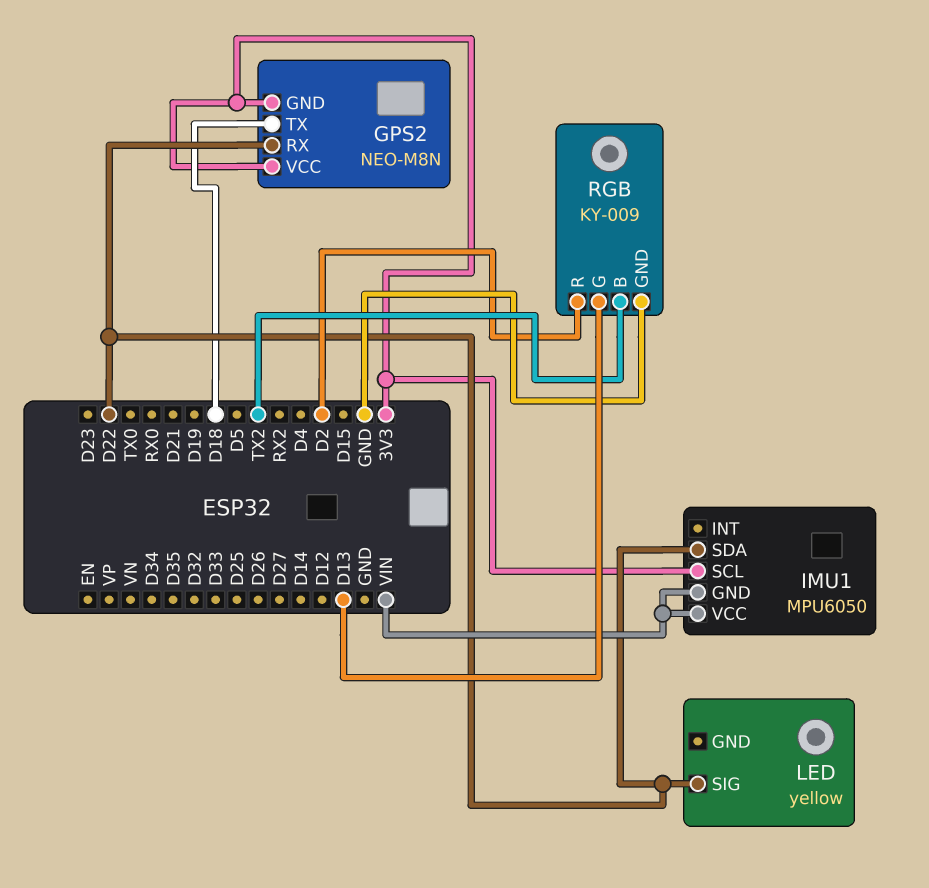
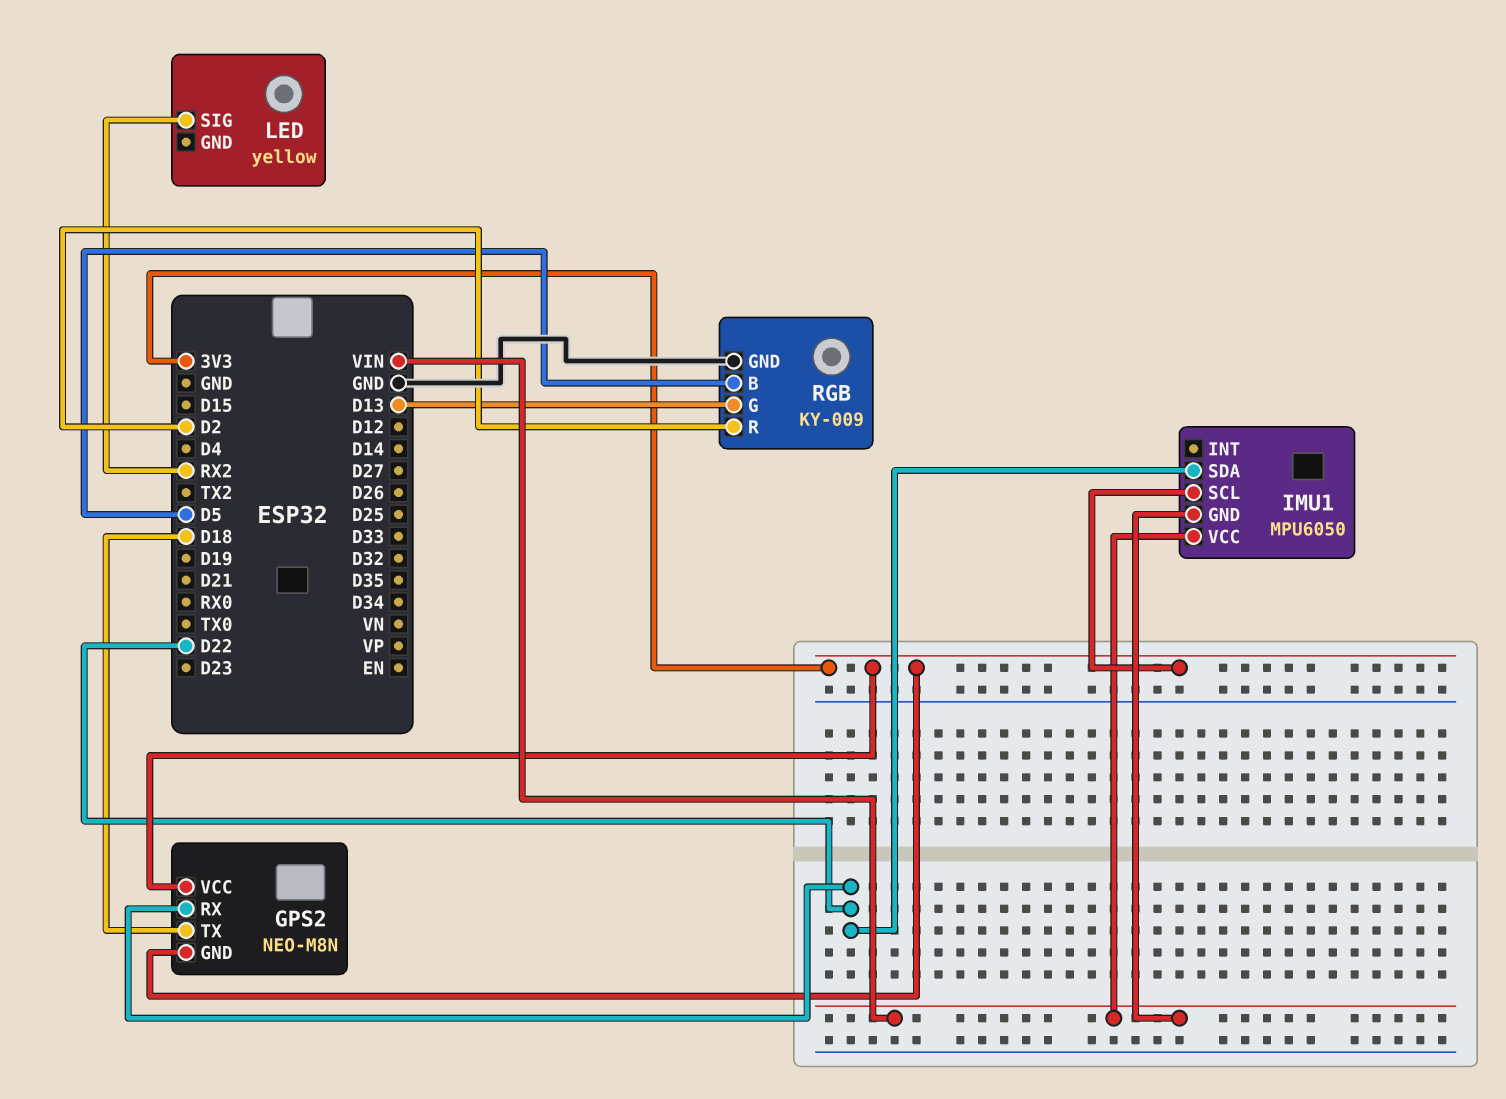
LED pin SIG: D22 -> RX2
RGB pin B: TX2 -> D5

